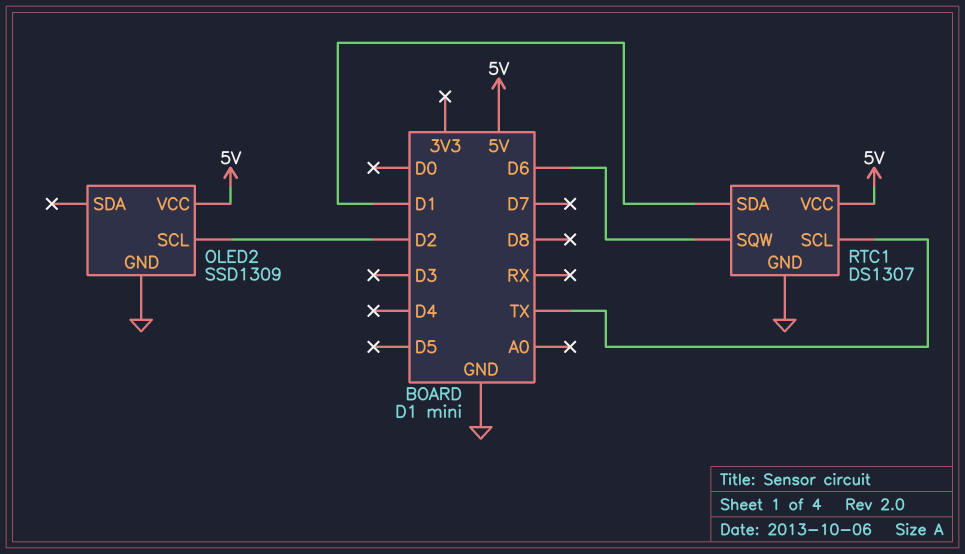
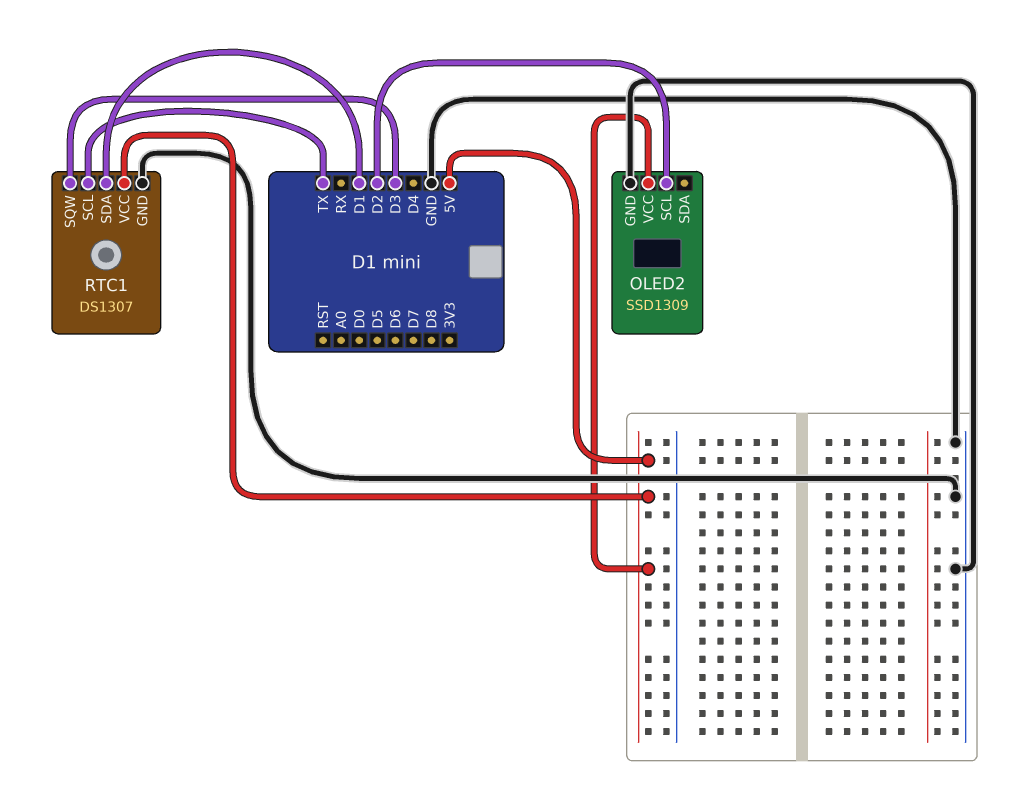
RTC1 pin SQW: D6 -> D3

